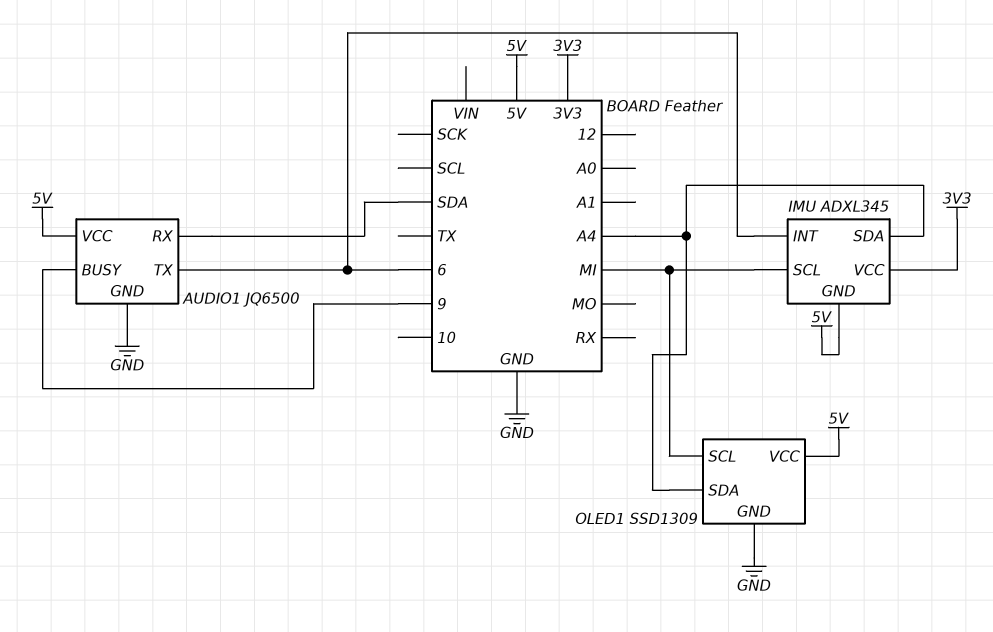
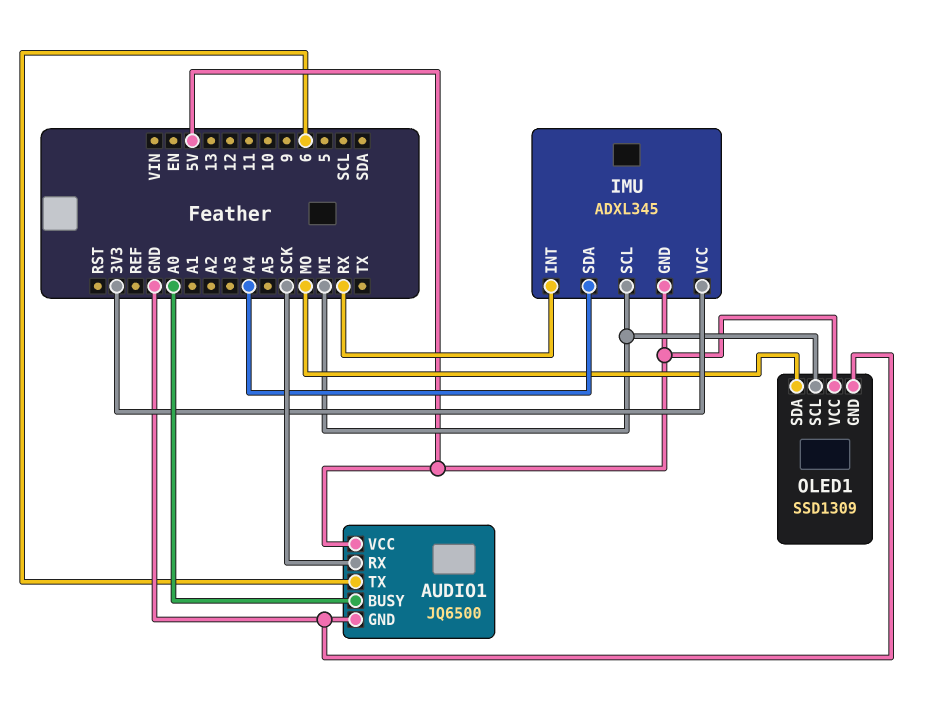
AUDIO1 pin BUSY: 9 -> A0
AUDIO1 pin RX: SDA -> SCK
IMU pin INT: 6 -> RX
OLED1 pin SDA: A4 -> MO

